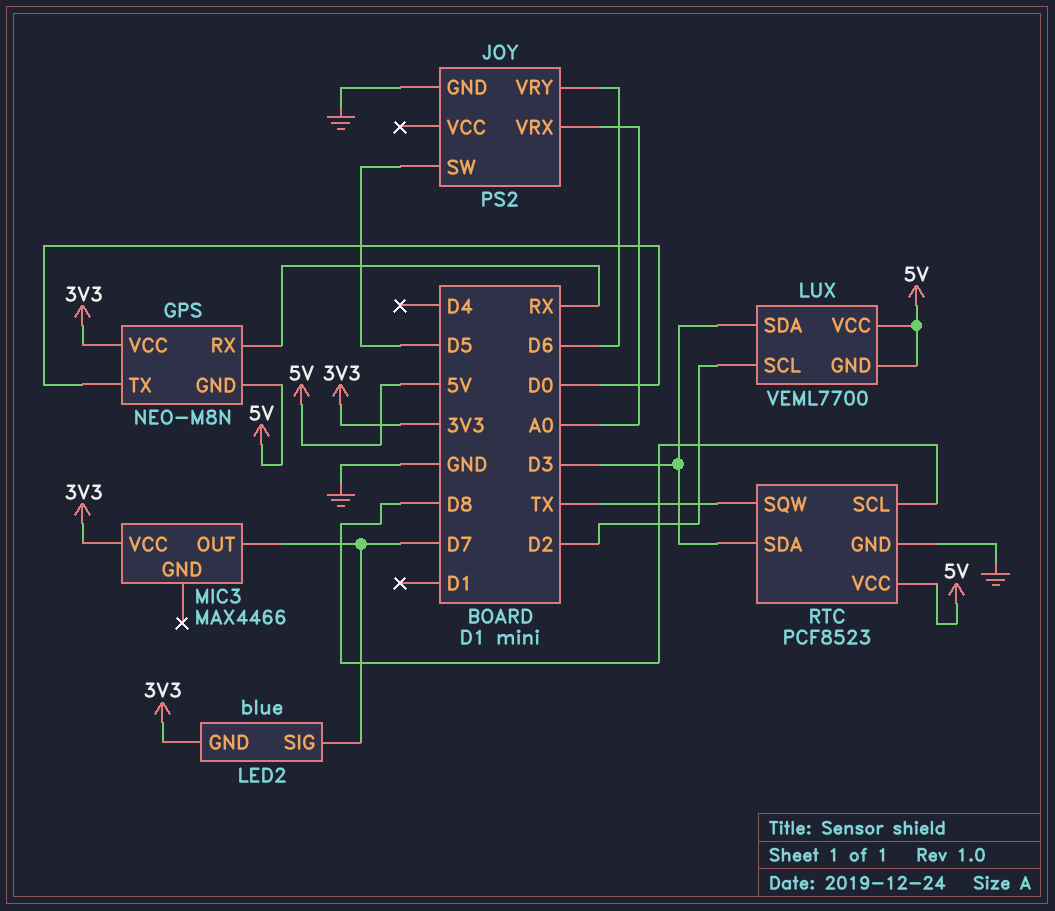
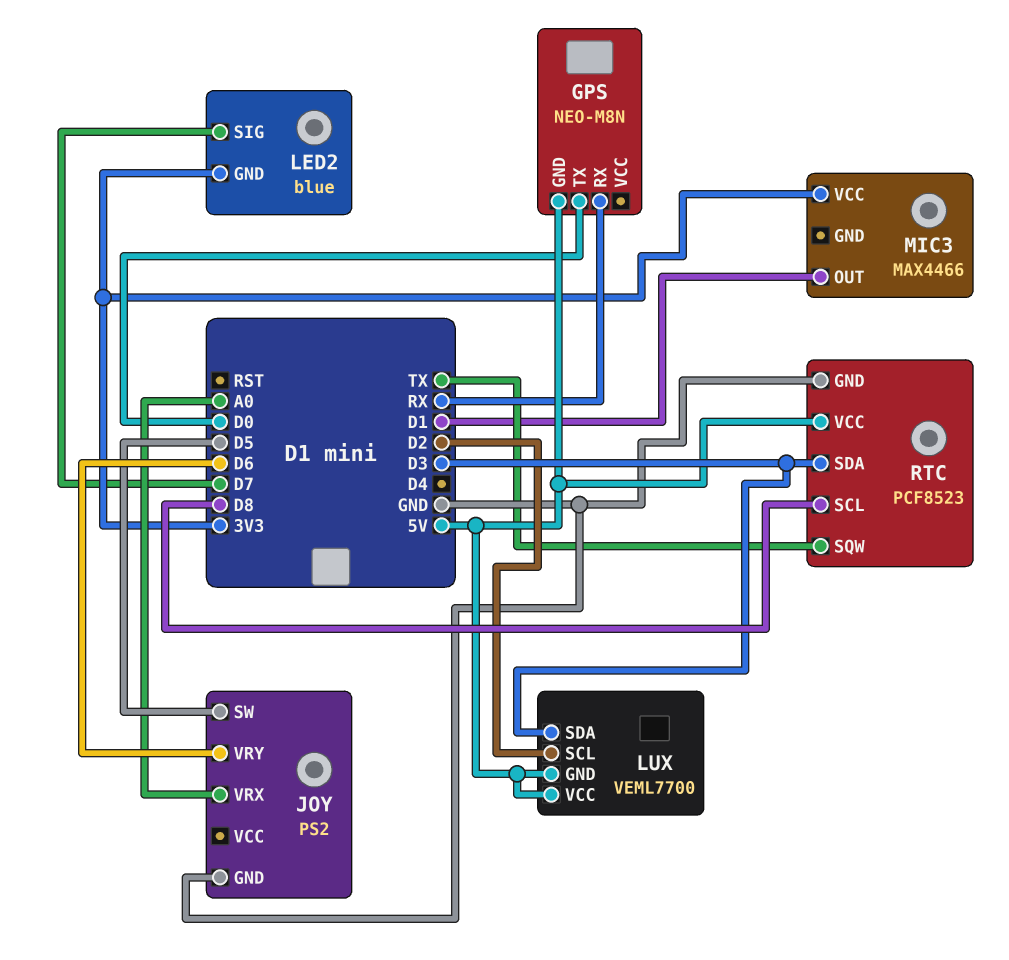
GPS pin VCC: 3V3 -> none
MIC3 pin OUT: D7 -> D1

